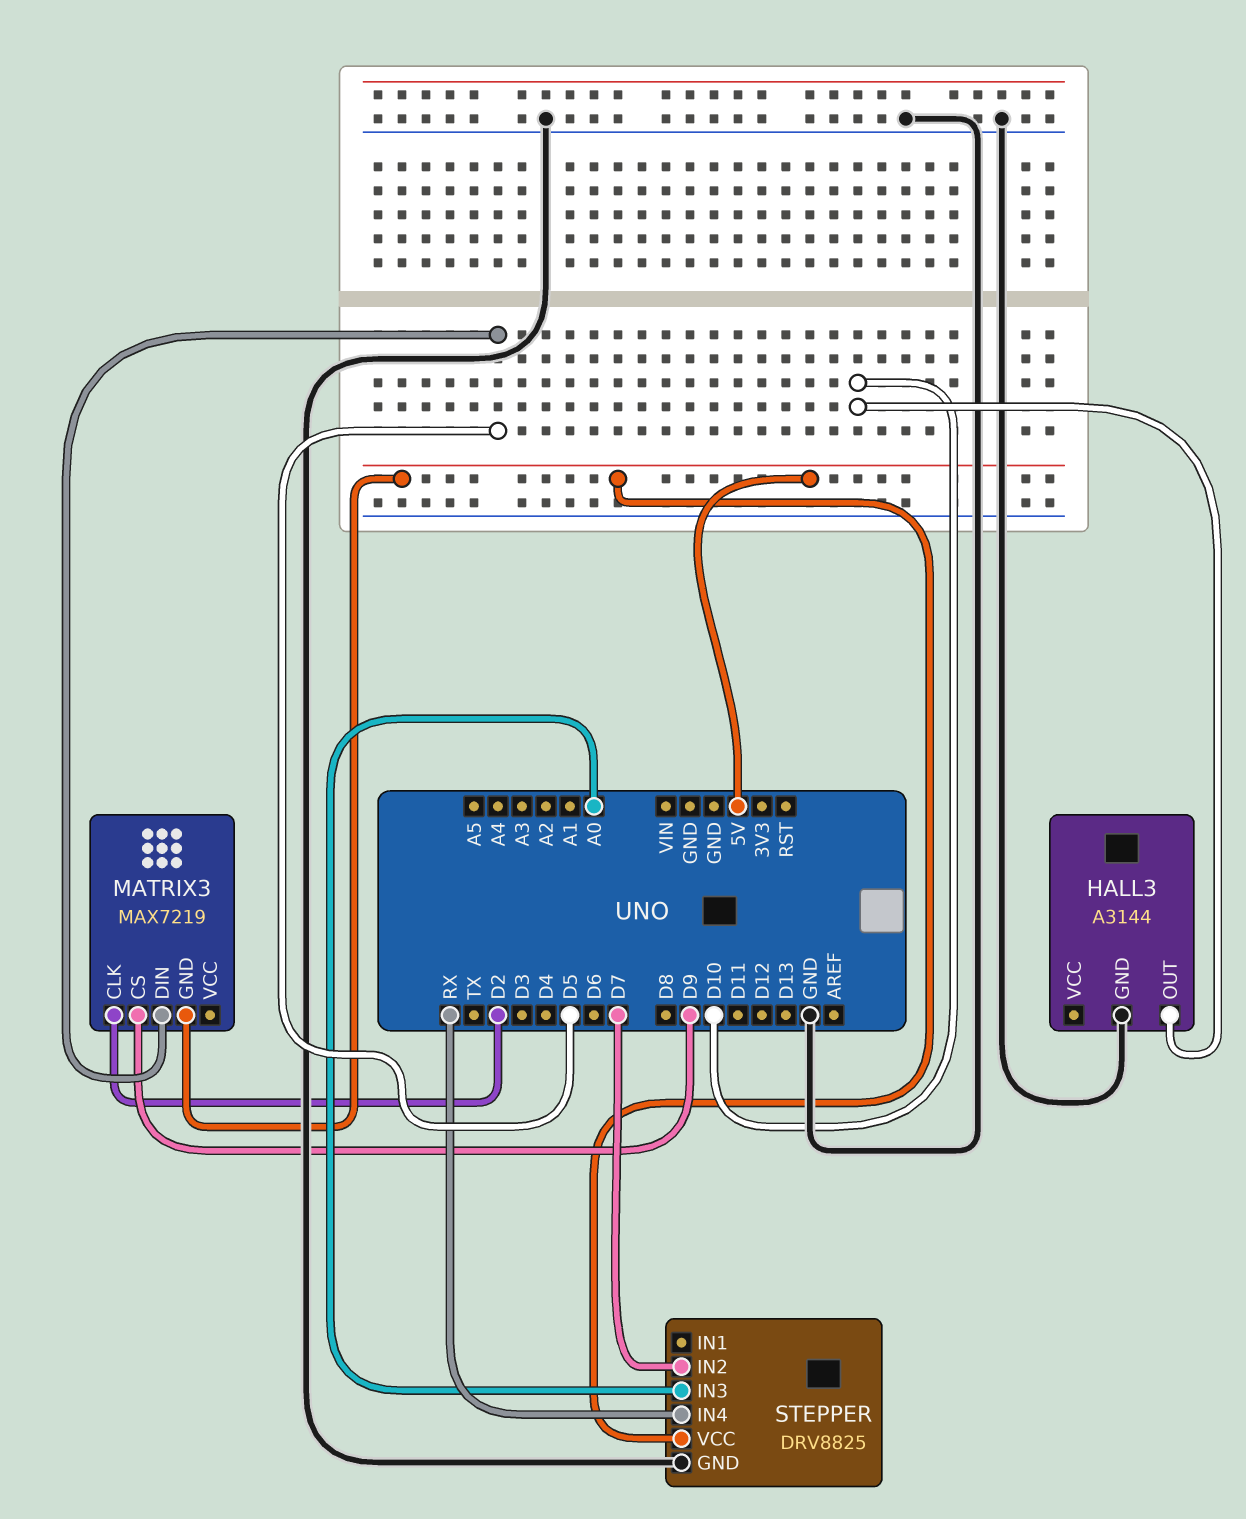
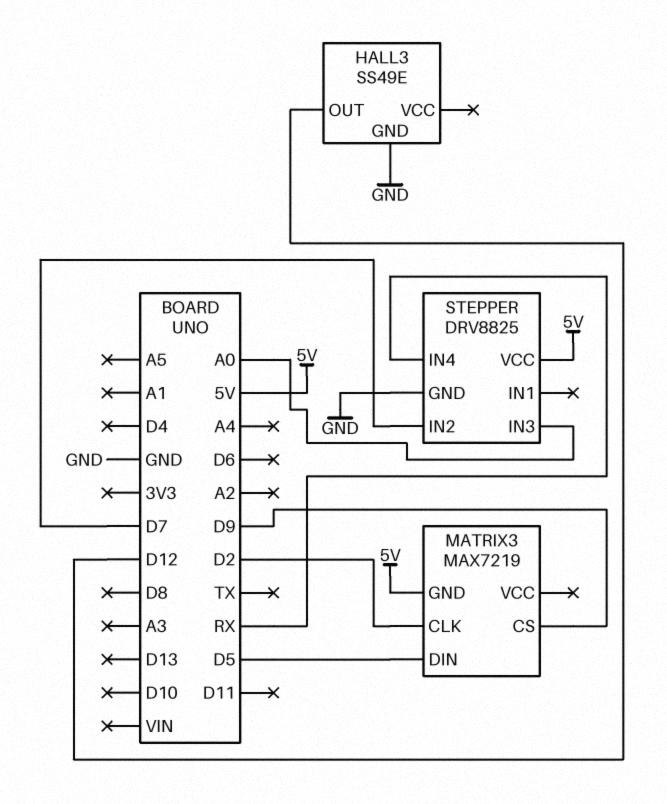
HALL3: A3144 -> SS49E
HALL3 pin OUT: D10 -> D12

